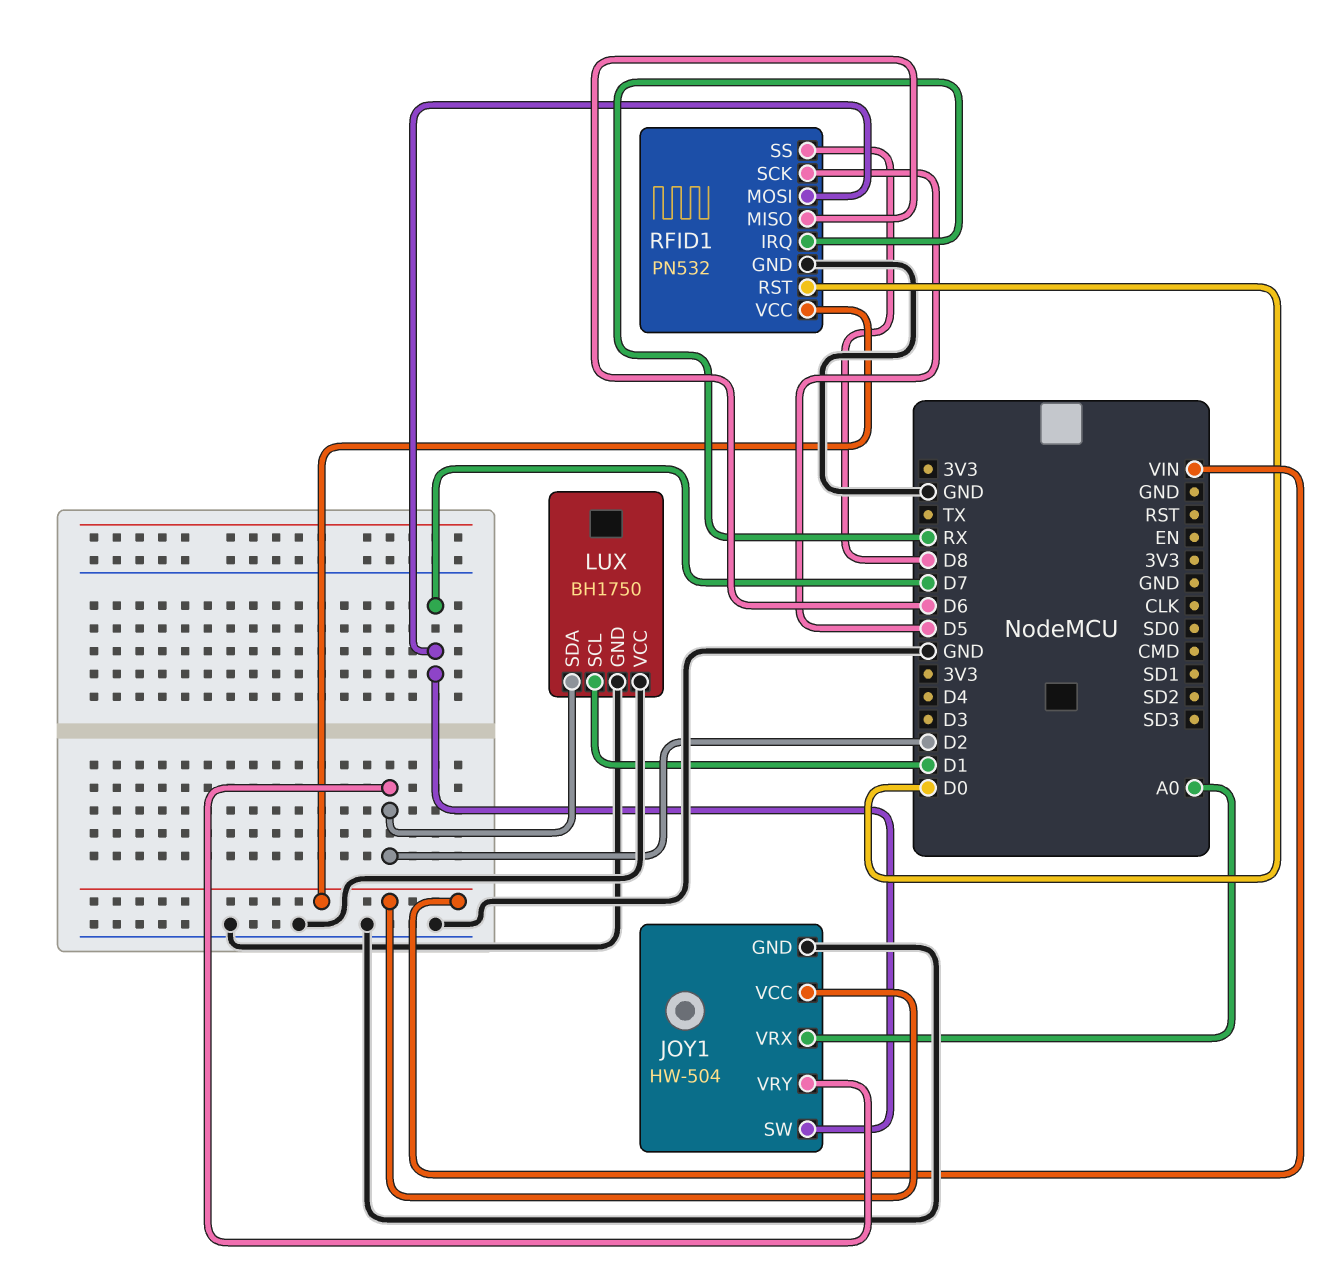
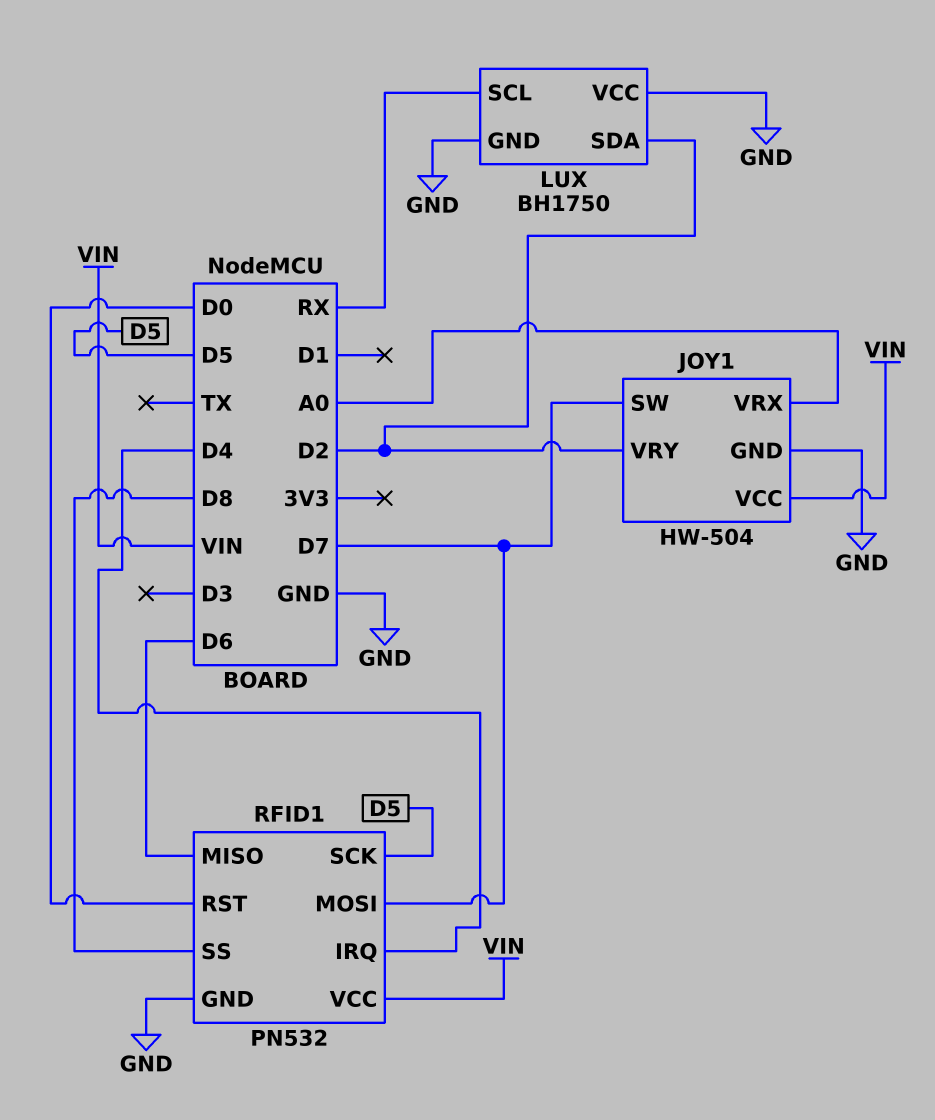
LUX pin SCL: D1 -> RX
RFID1 pin IRQ: RX -> D4

